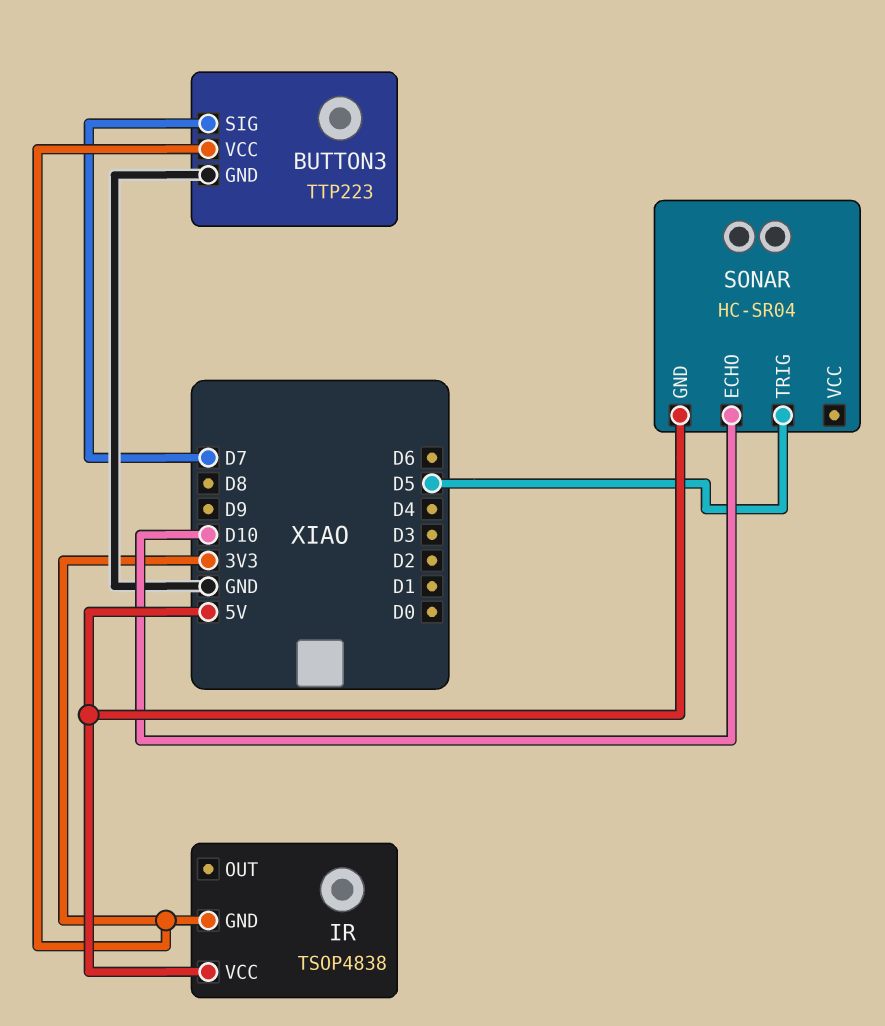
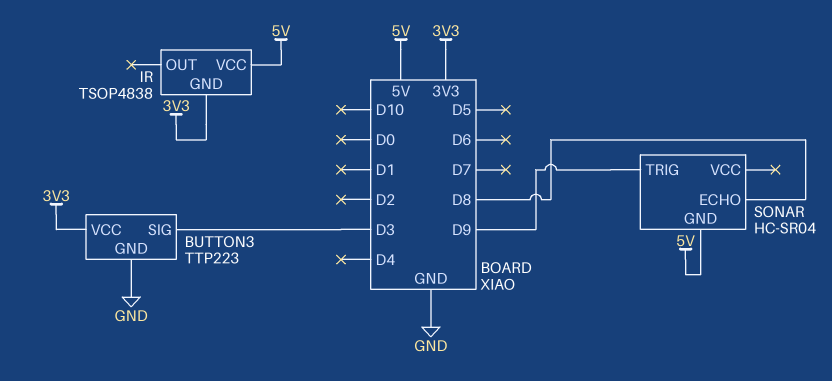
BUTTON3 pin SIG: D7 -> D3
SONAR pin ECHO: D10 -> D8
SONAR pin TRIG: D5 -> D9

